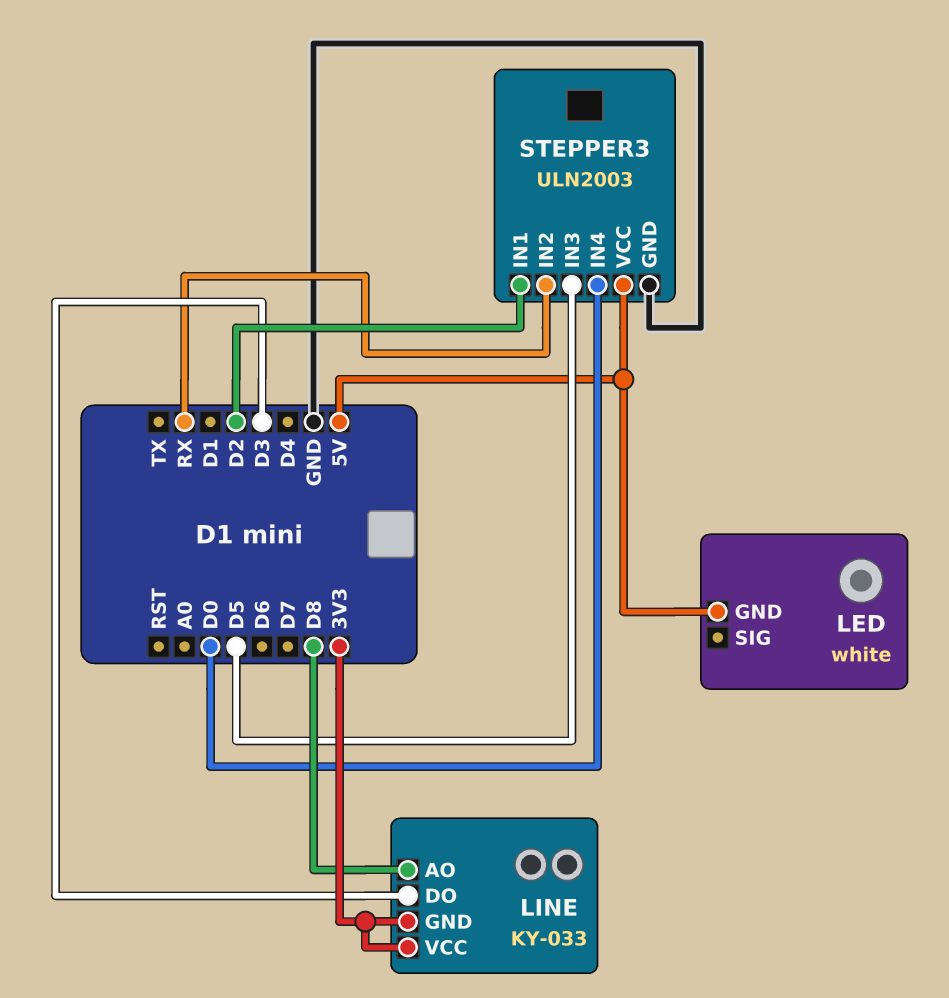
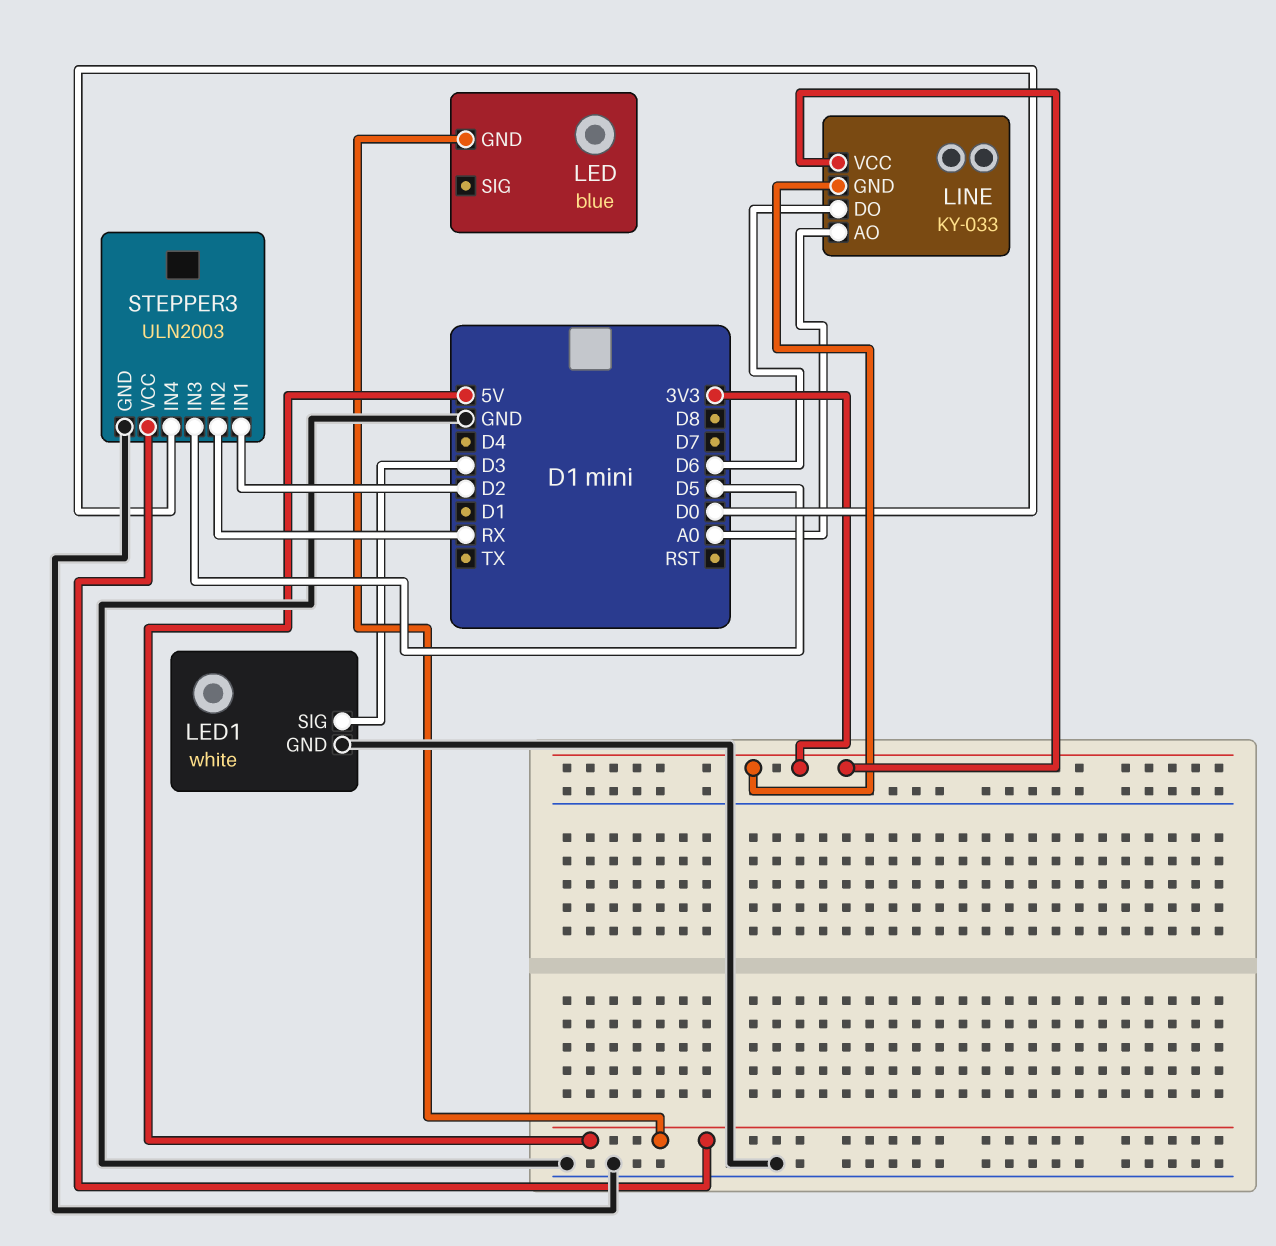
LED: white -> blue
LED1: none -> white
LED1 pin GND: none -> GND
LED1 pin SIG: none -> D3
LINE pin AO: D8 -> A0
LINE pin DO: D3 -> D6

